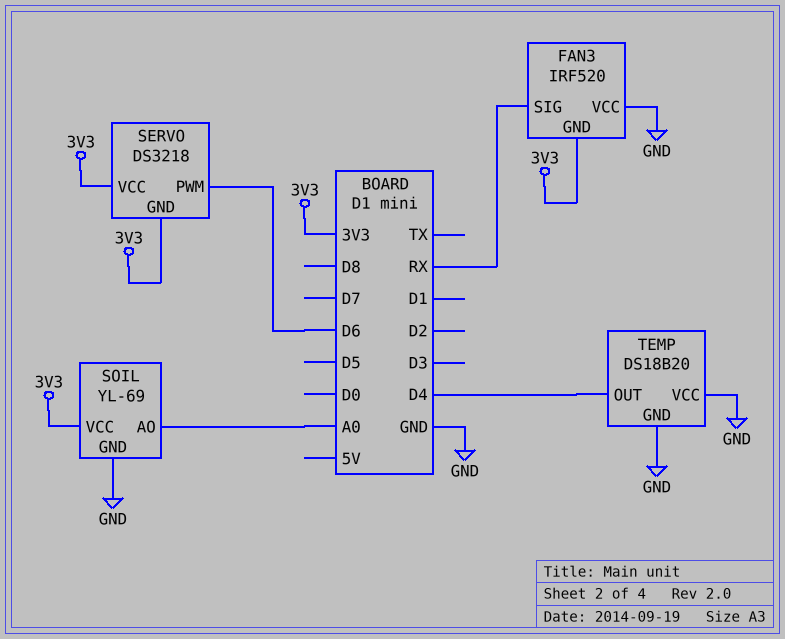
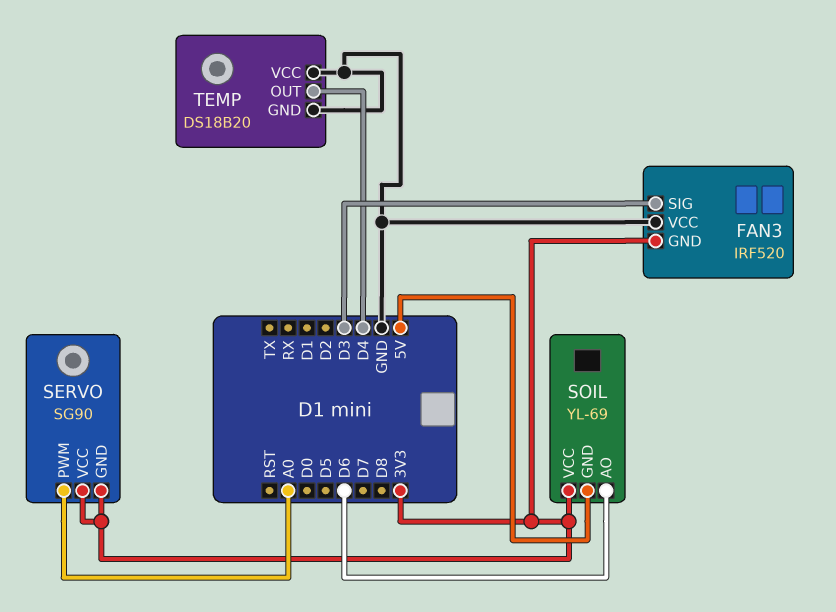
FAN3 pin SIG: RX -> D3
SERVO: DS3218 -> SG90
SERVO pin PWM: D6 -> A0
SOIL pin AO: A0 -> D6
SOIL pin GND: GND -> 5V

